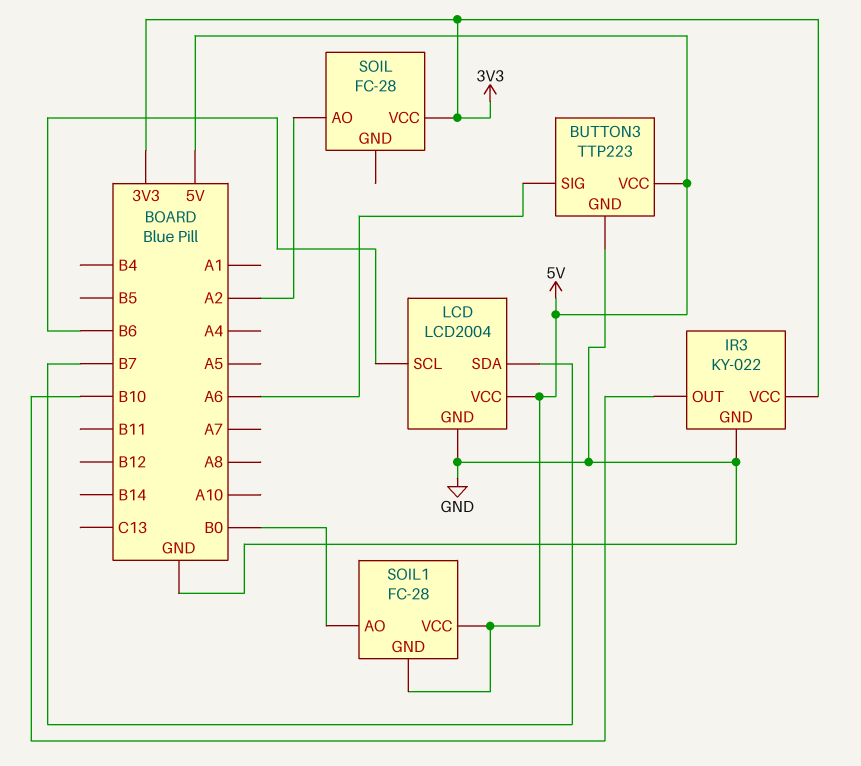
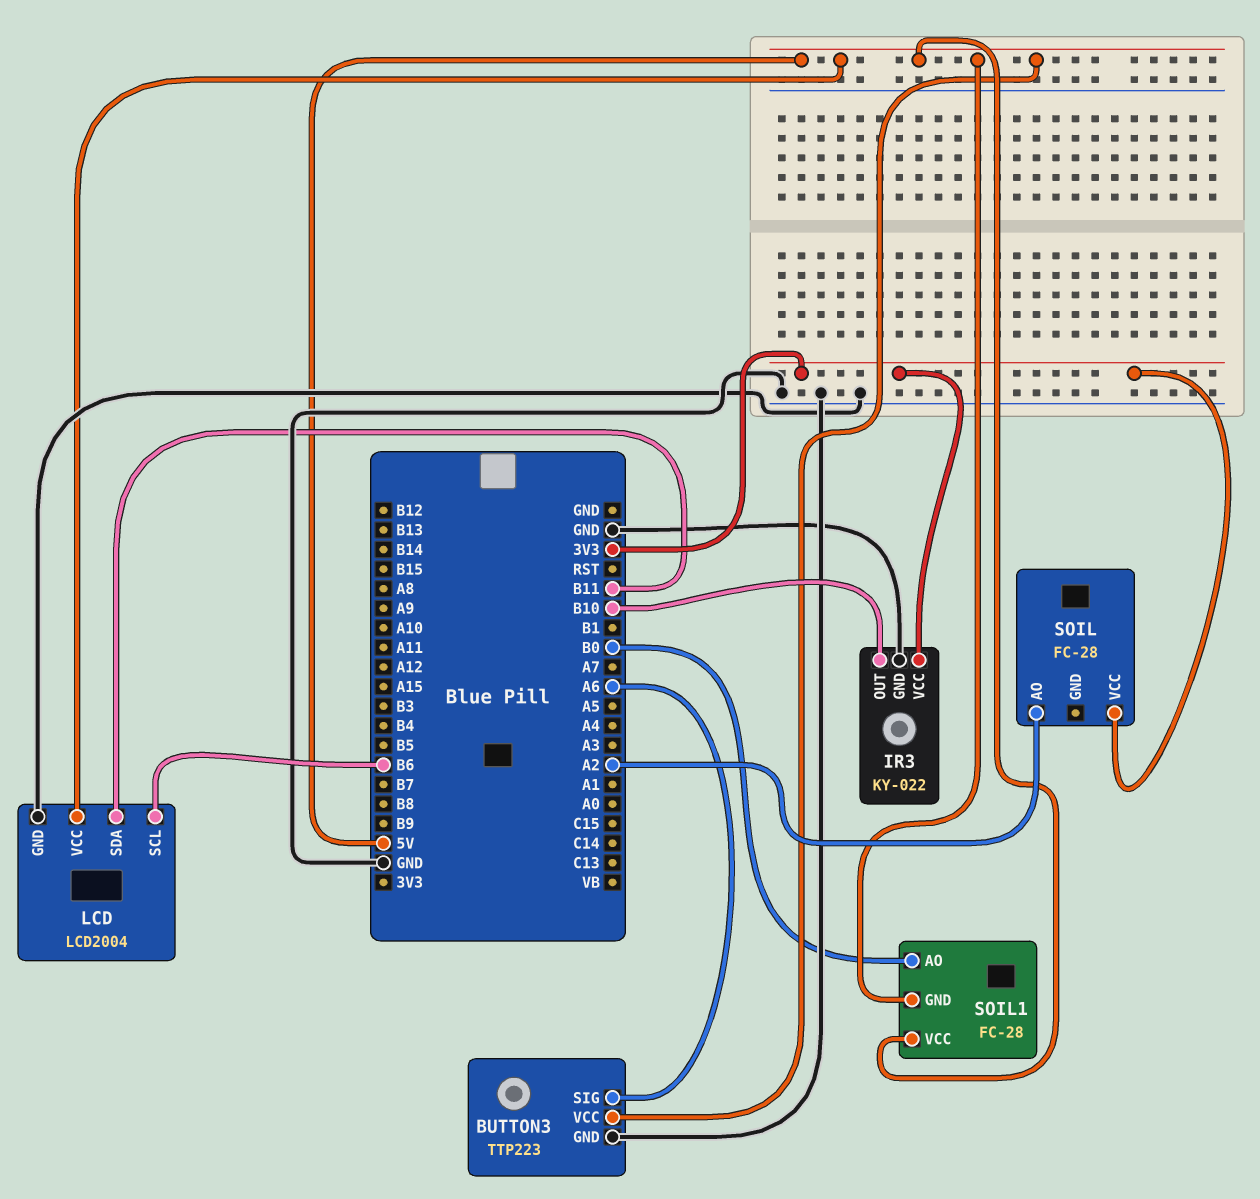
LCD pin SDA: B7 -> B11

